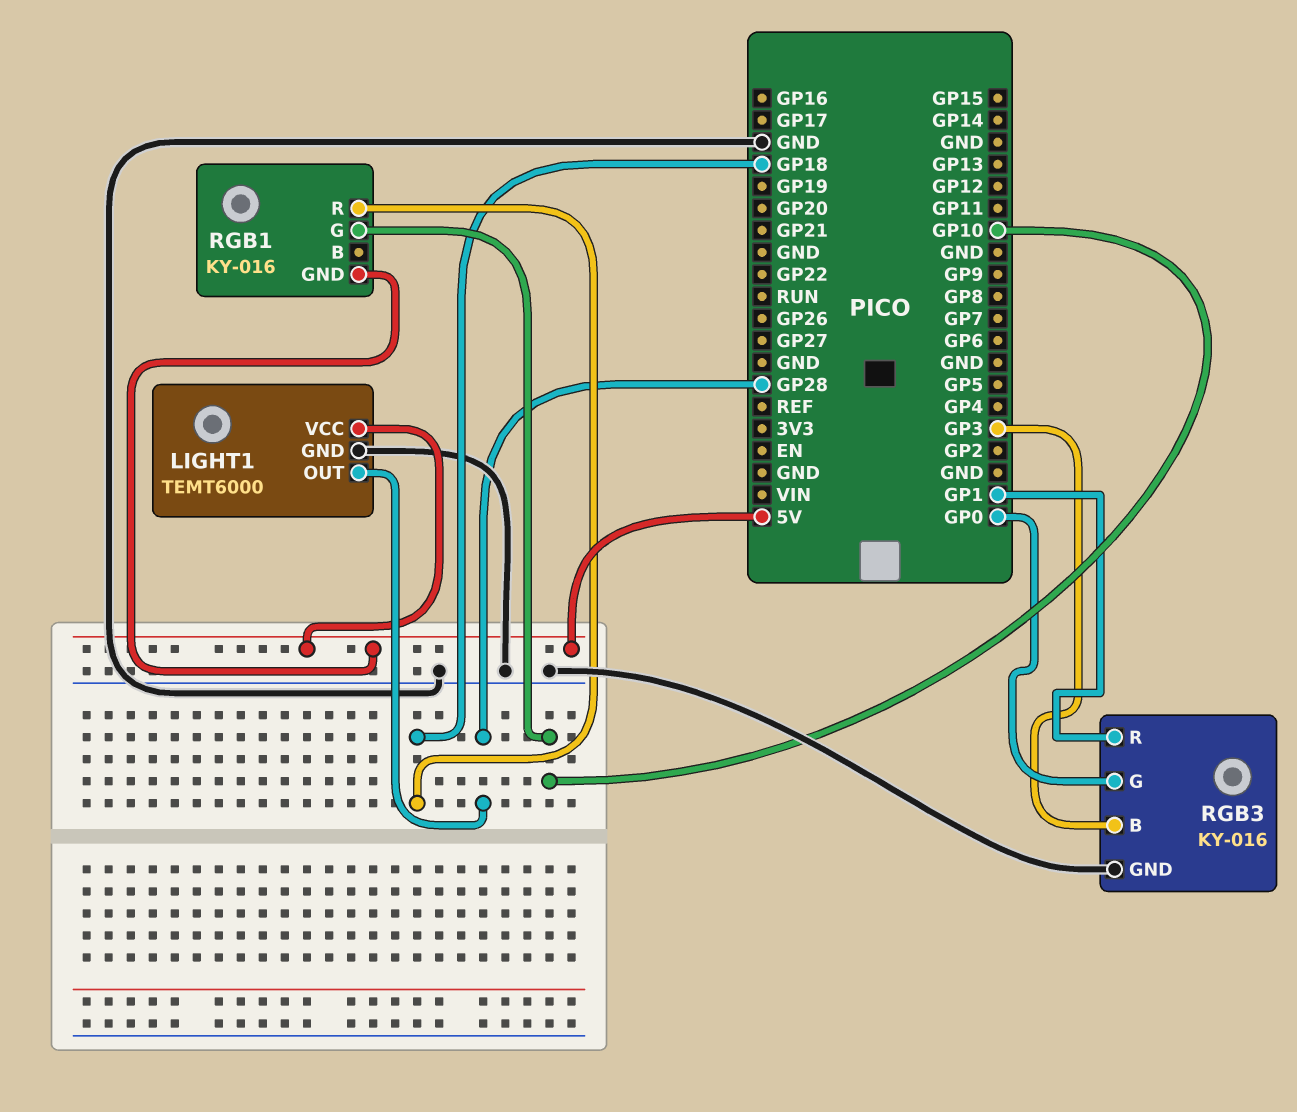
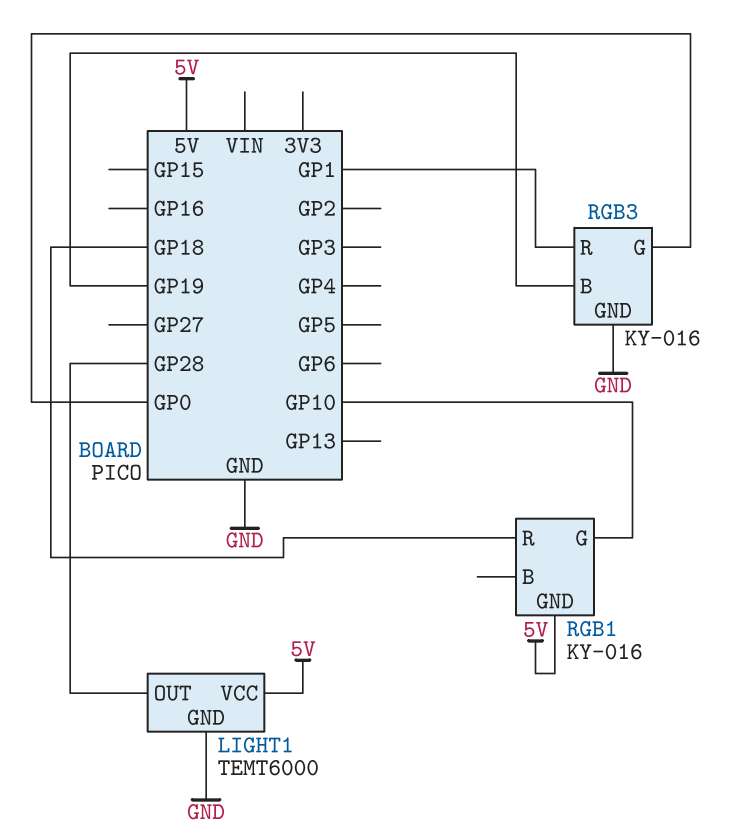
RGB3 pin B: GP3 -> GP19

